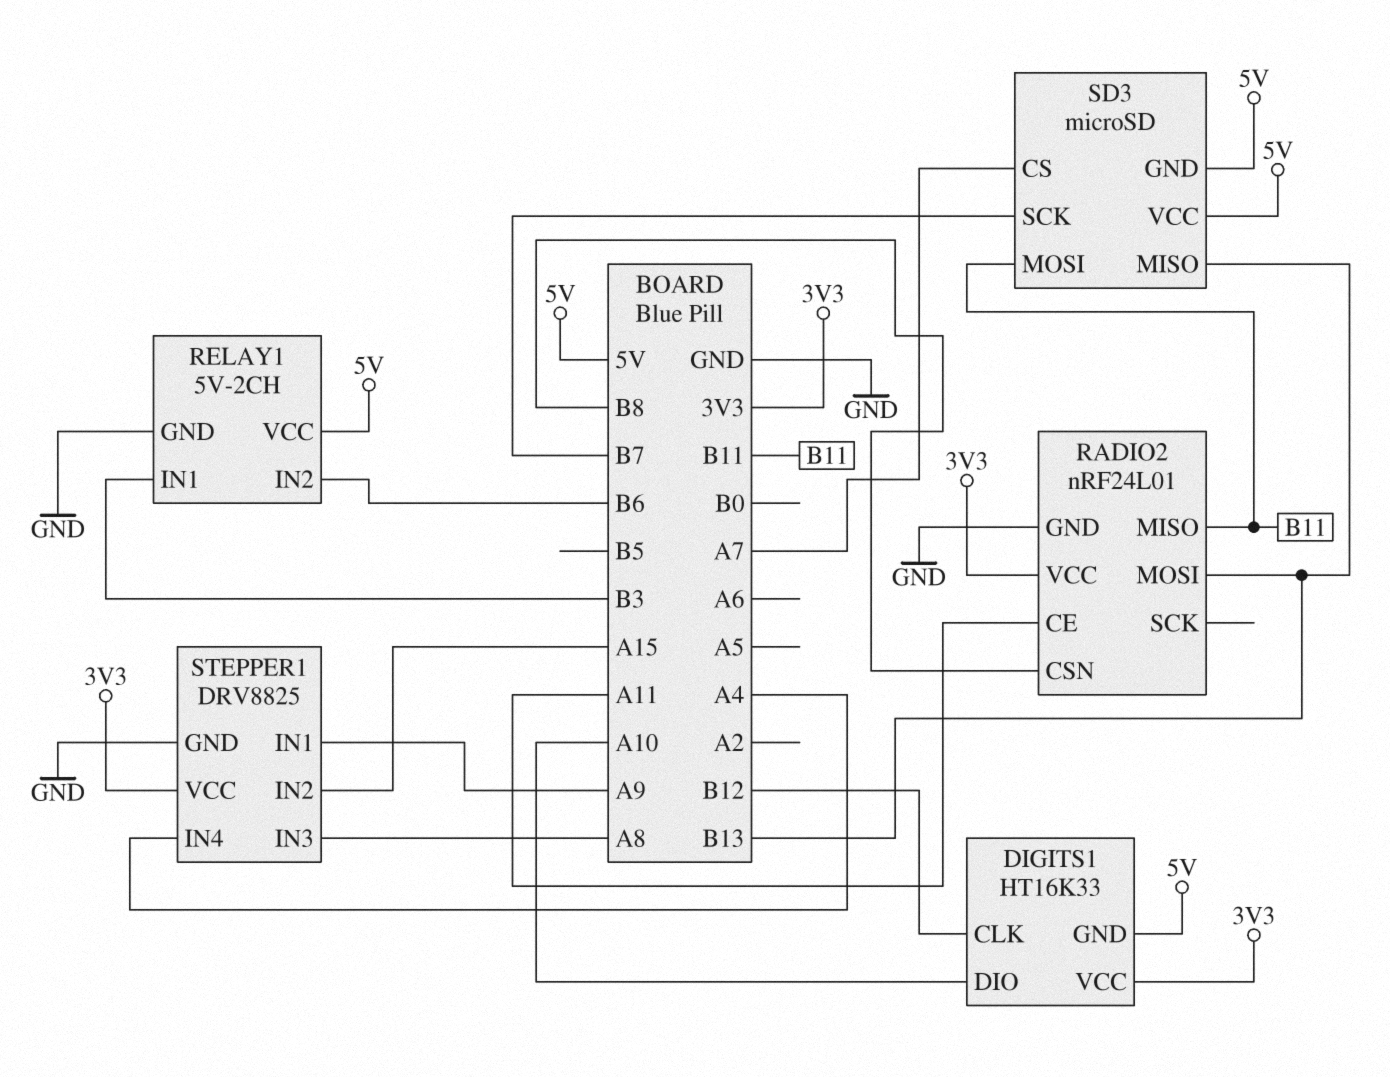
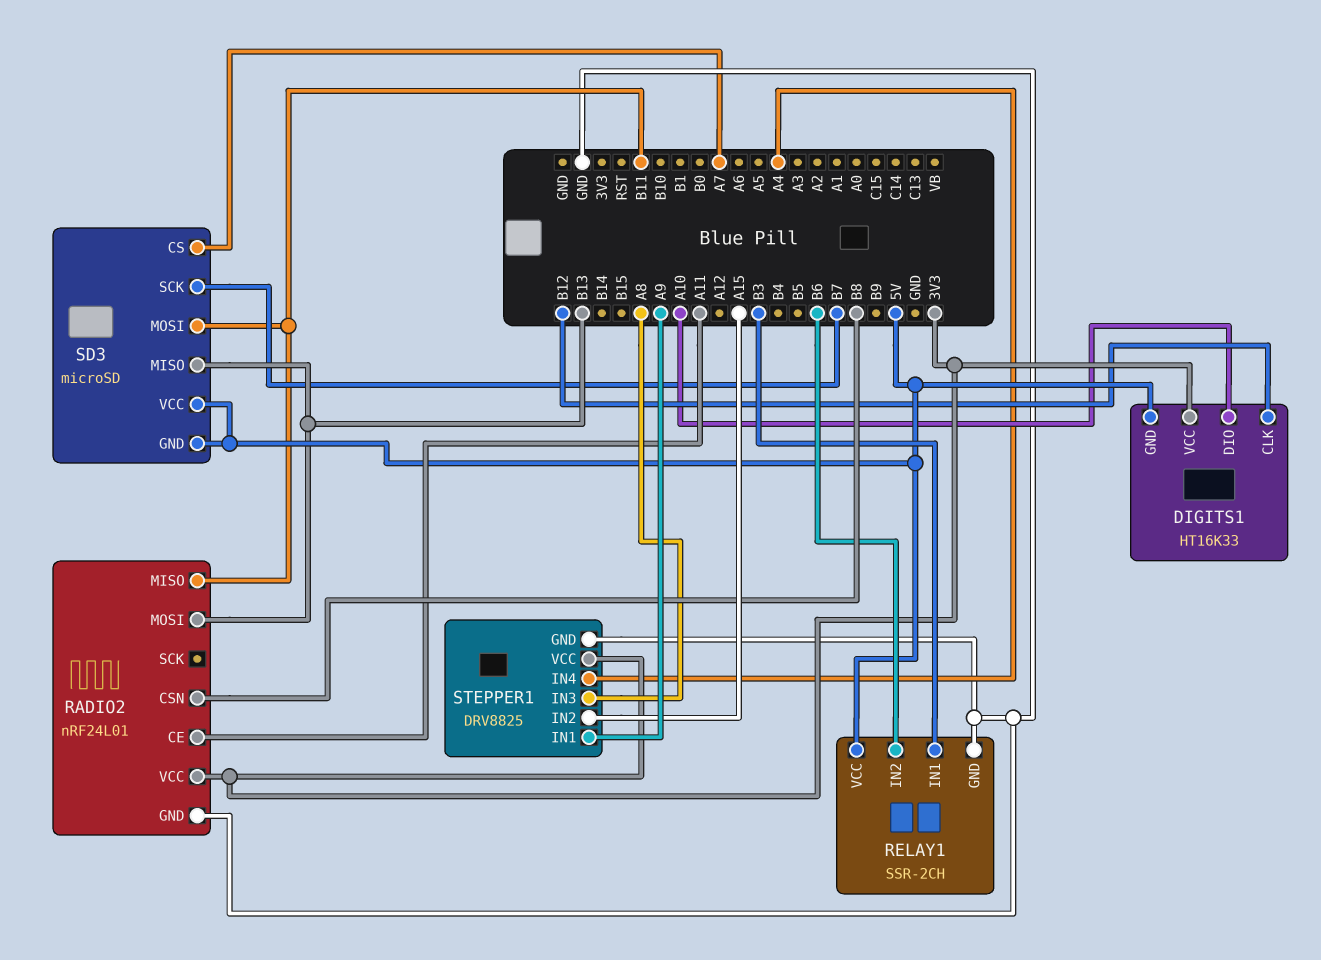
RELAY1: 5V-2CH -> SSR-2CH

